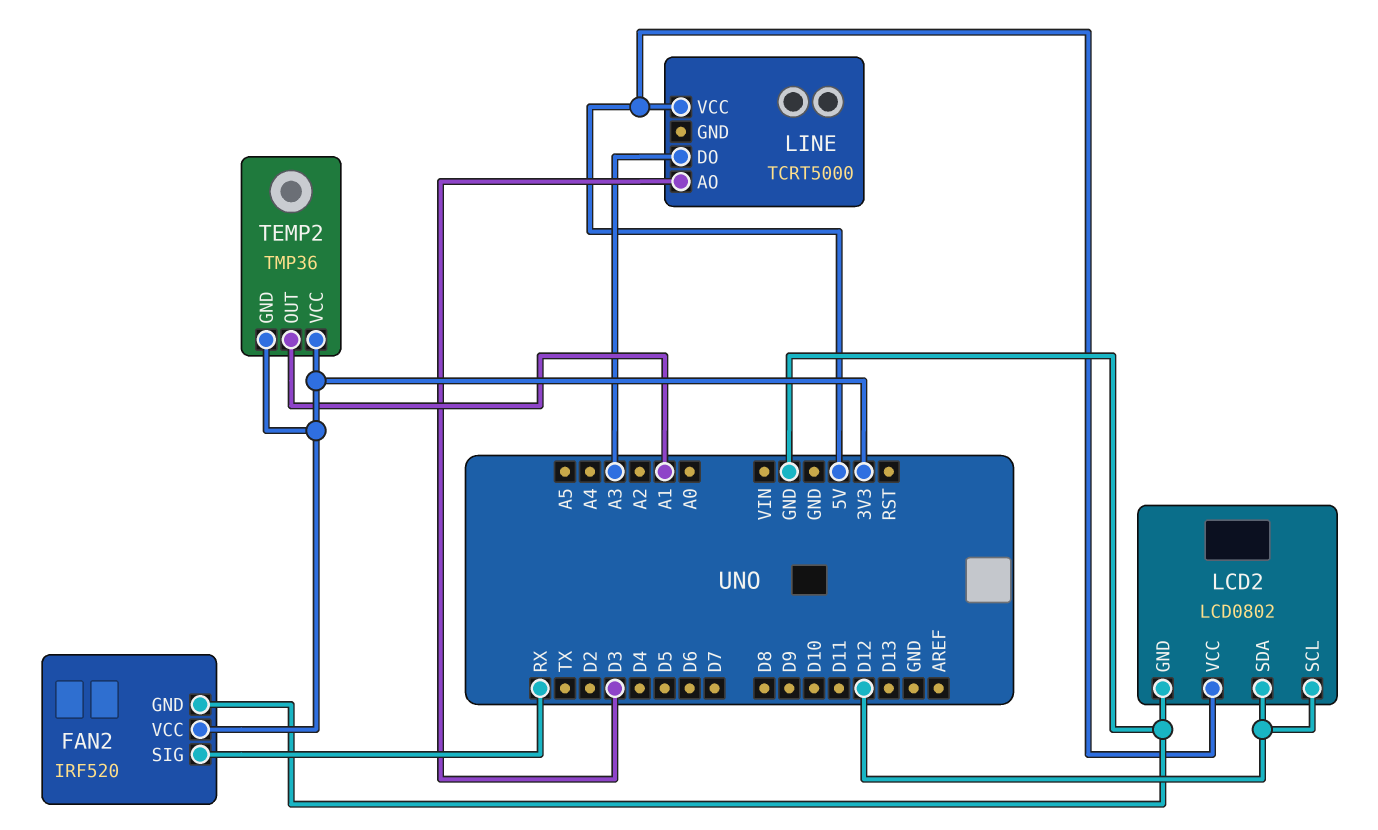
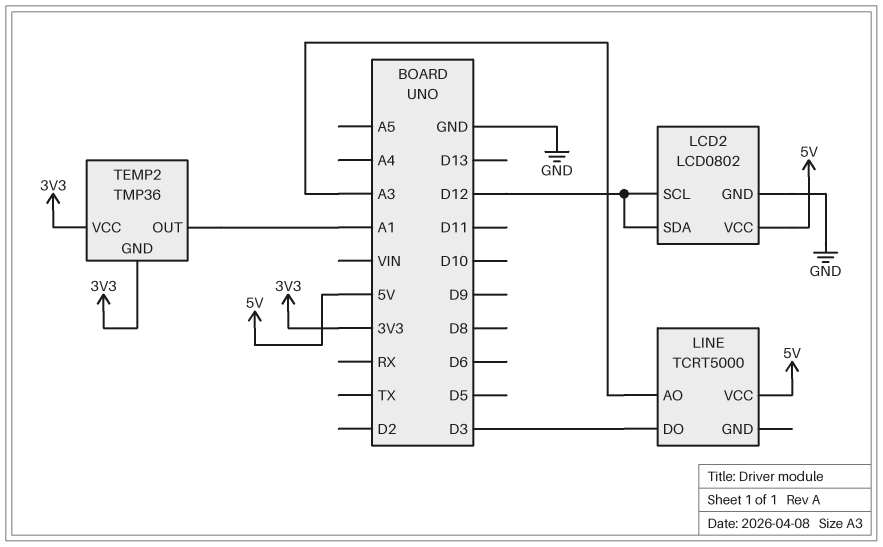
FAN2: IRF520 -> none
FAN2 pin GND: GND -> none
FAN2 pin SIG: RX -> none
FAN2 pin VCC: 3V3 -> none
LINE pin AO: D3 -> A3
LINE pin DO: A3 -> D3

